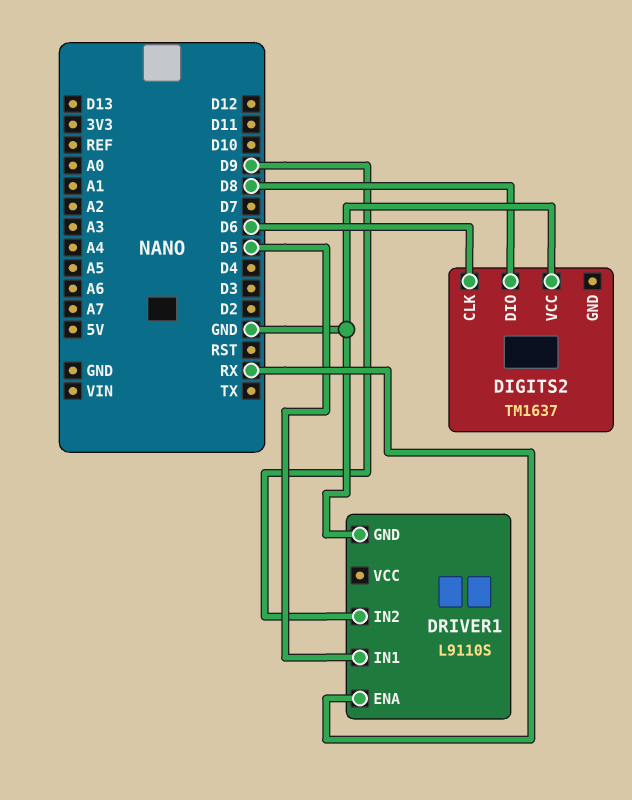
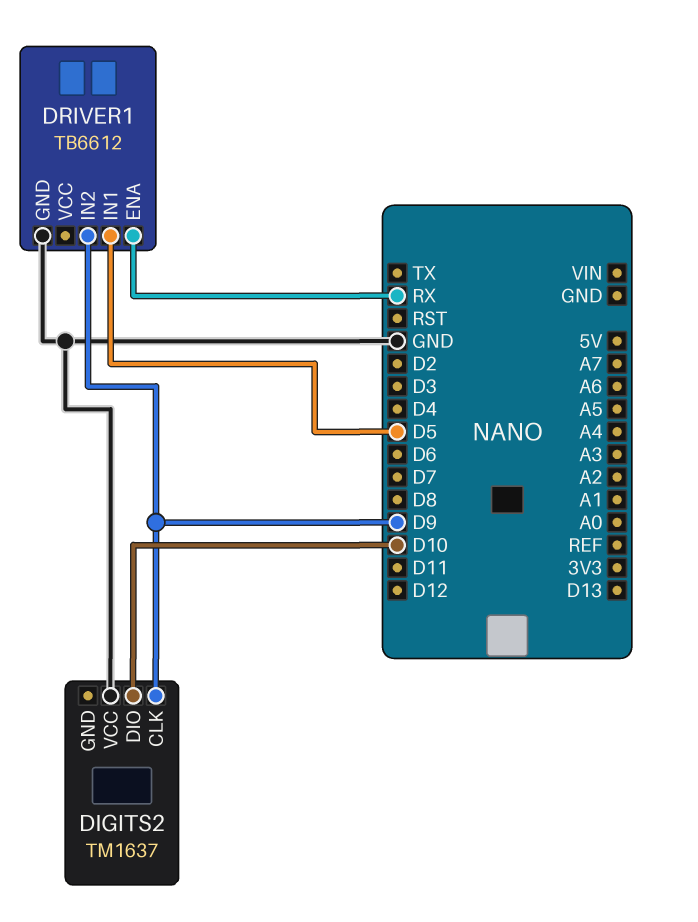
DIGITS2 pin CLK: D6 -> D9
DIGITS2 pin DIO: D8 -> D10
DRIVER1: L9110S -> TB6612

